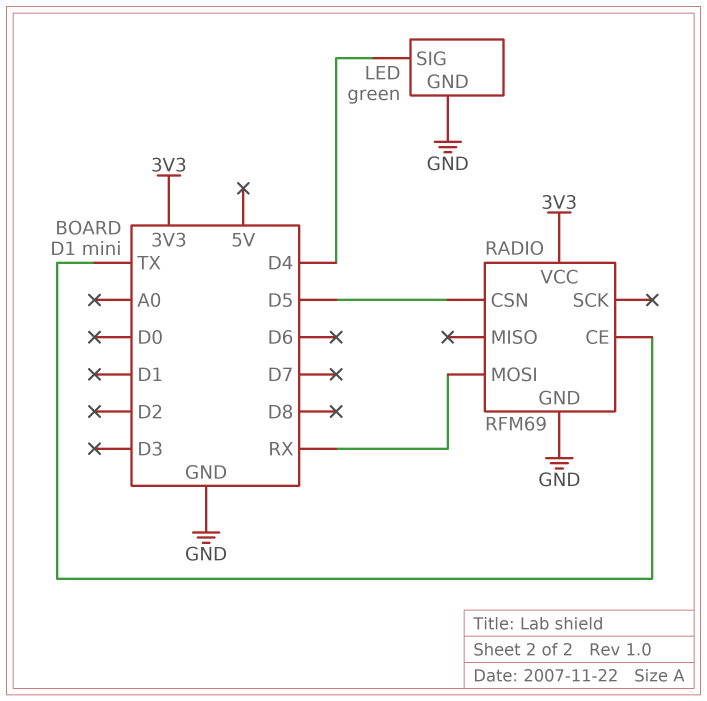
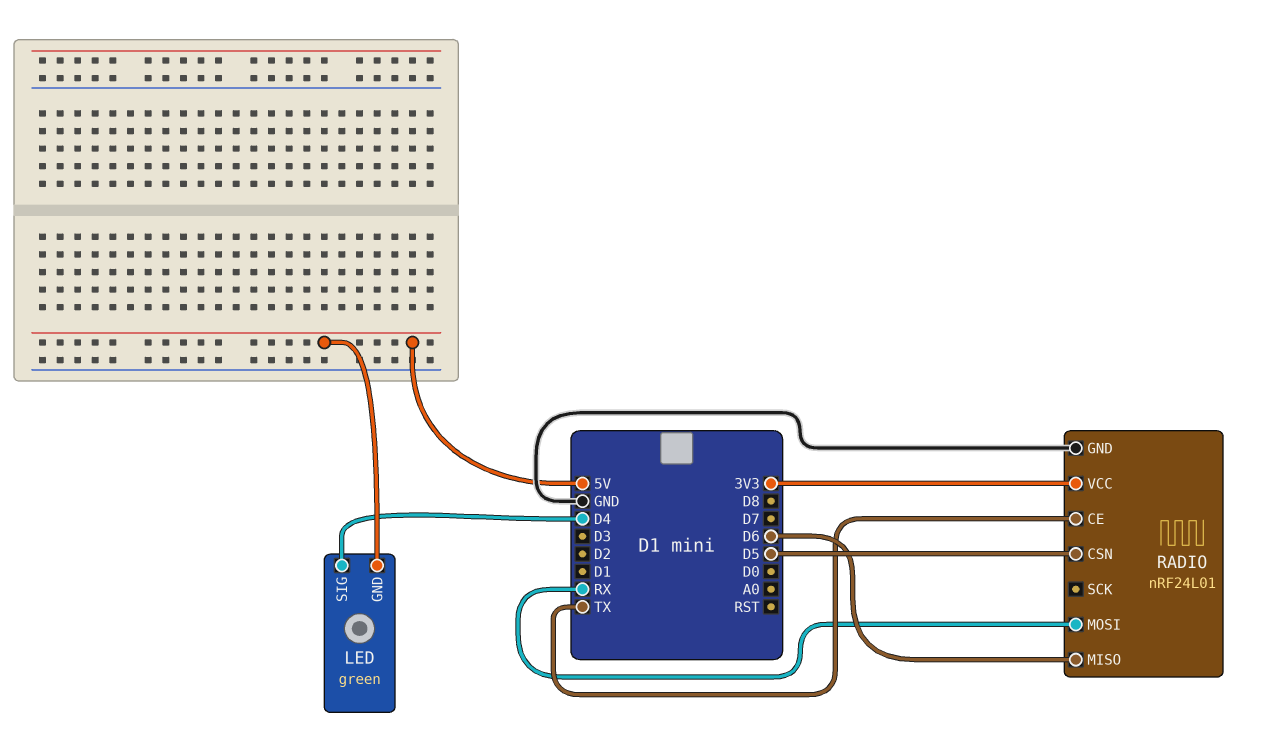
LED pin GND: GND -> 5V
RADIO: RFM69 -> nRF24L01
RADIO pin MISO: none -> D6

